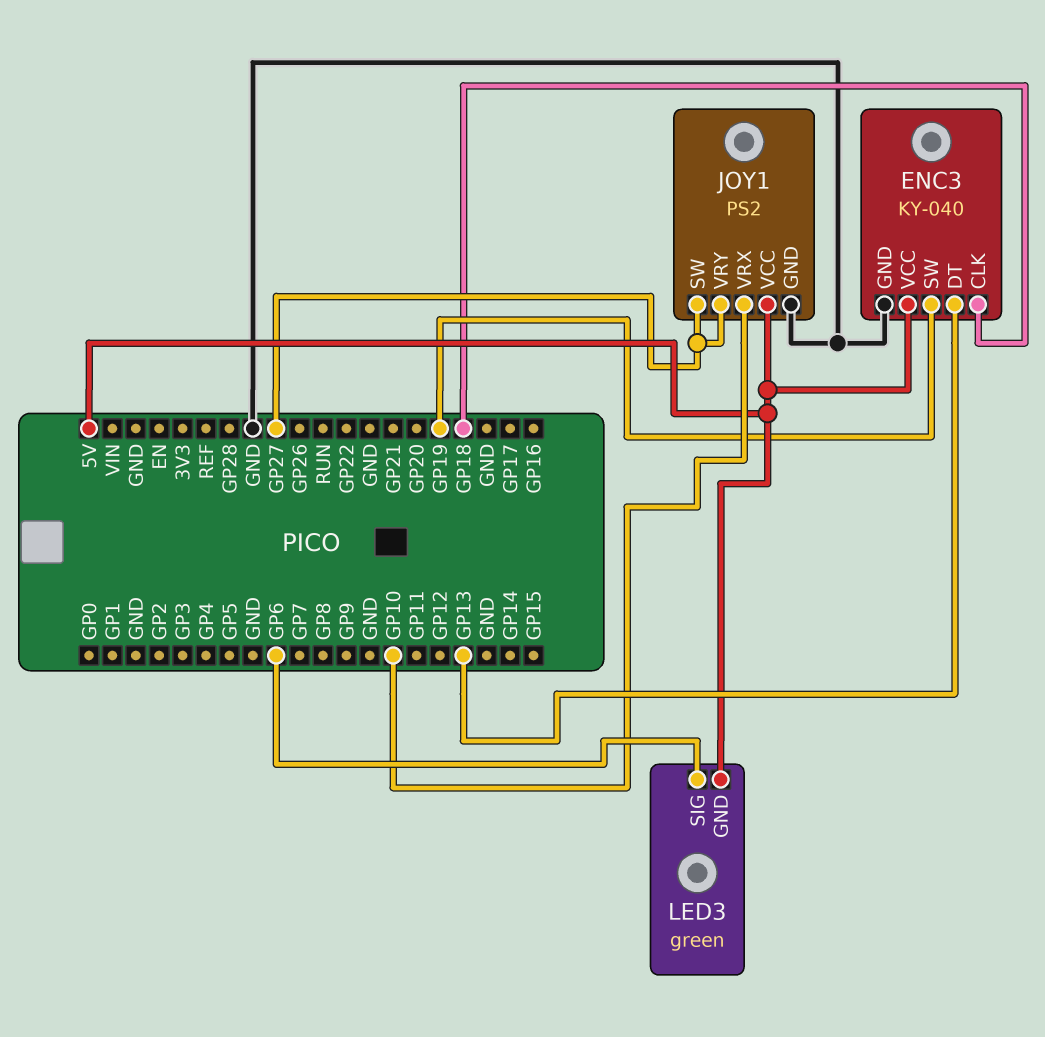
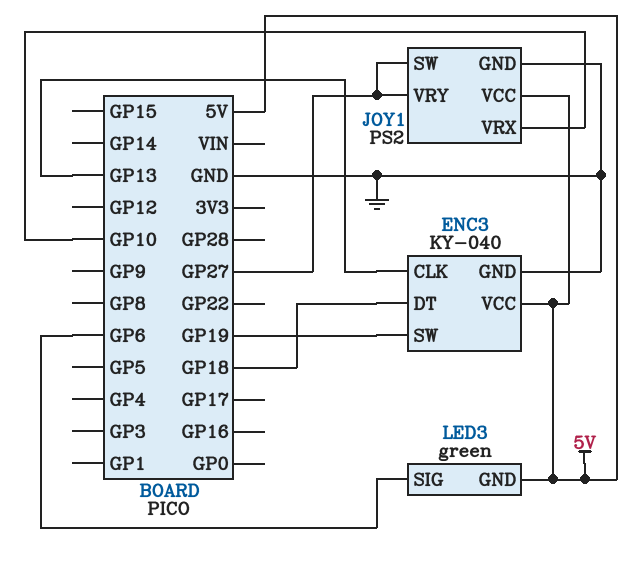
ENC3 pin CLK: GP18 -> GP13
ENC3 pin DT: GP13 -> GP18

